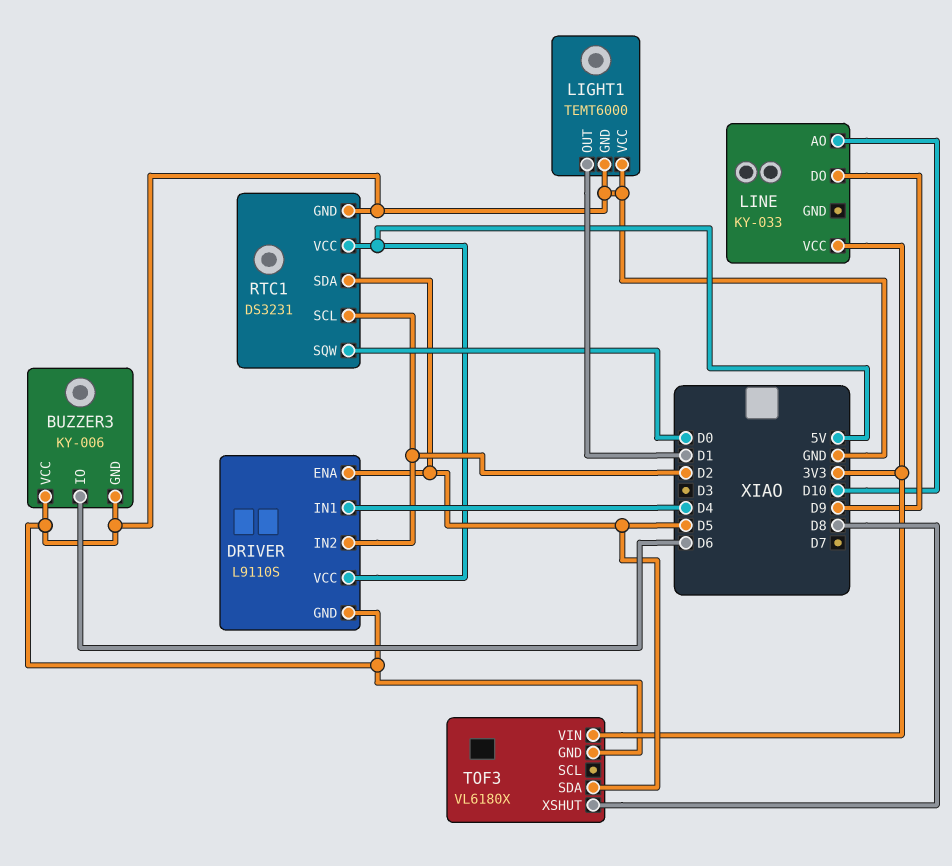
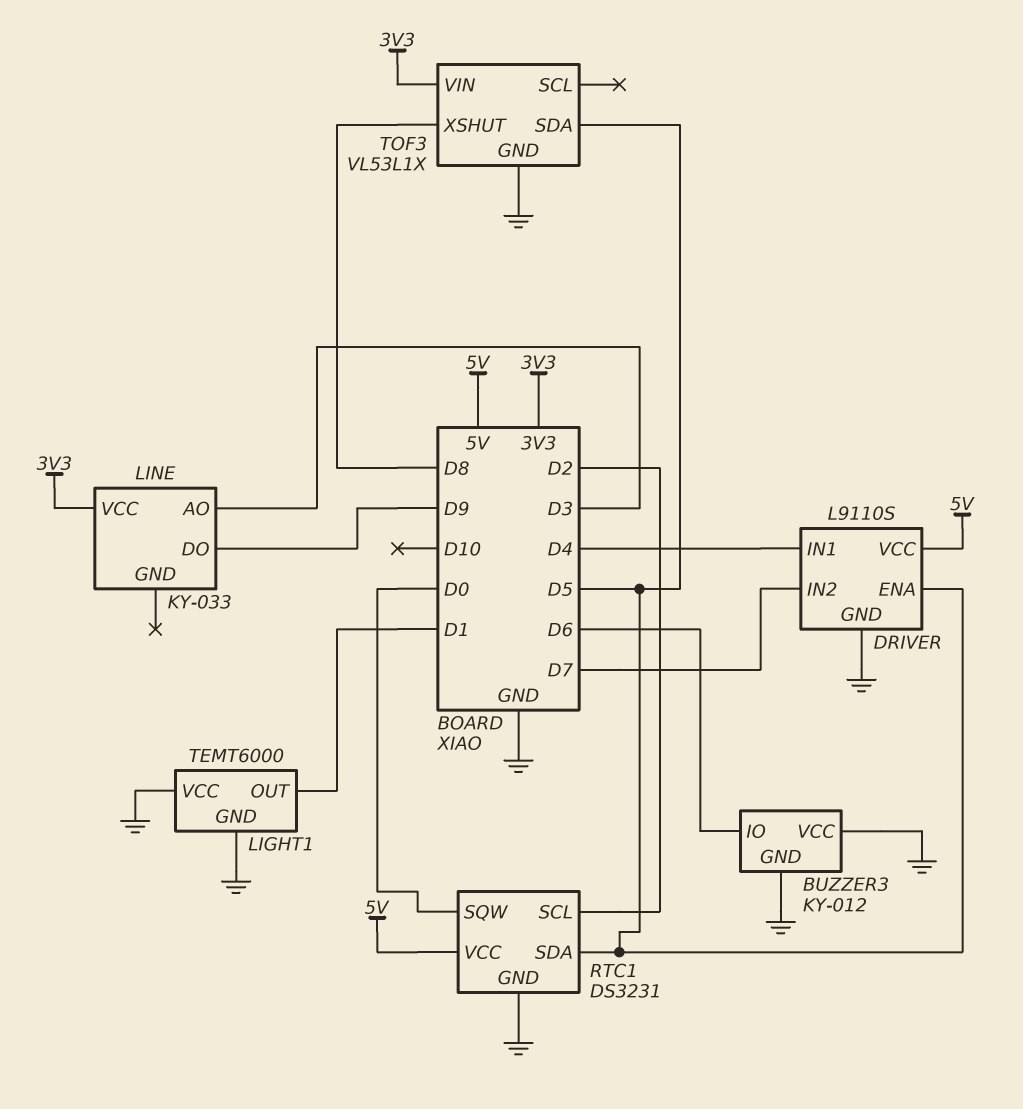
BUZZER3: KY-006 -> KY-012
DRIVER pin IN2: D2 -> D7
LINE pin AO: D10 -> D3
TOF3: VL6180X -> VL53L1X

